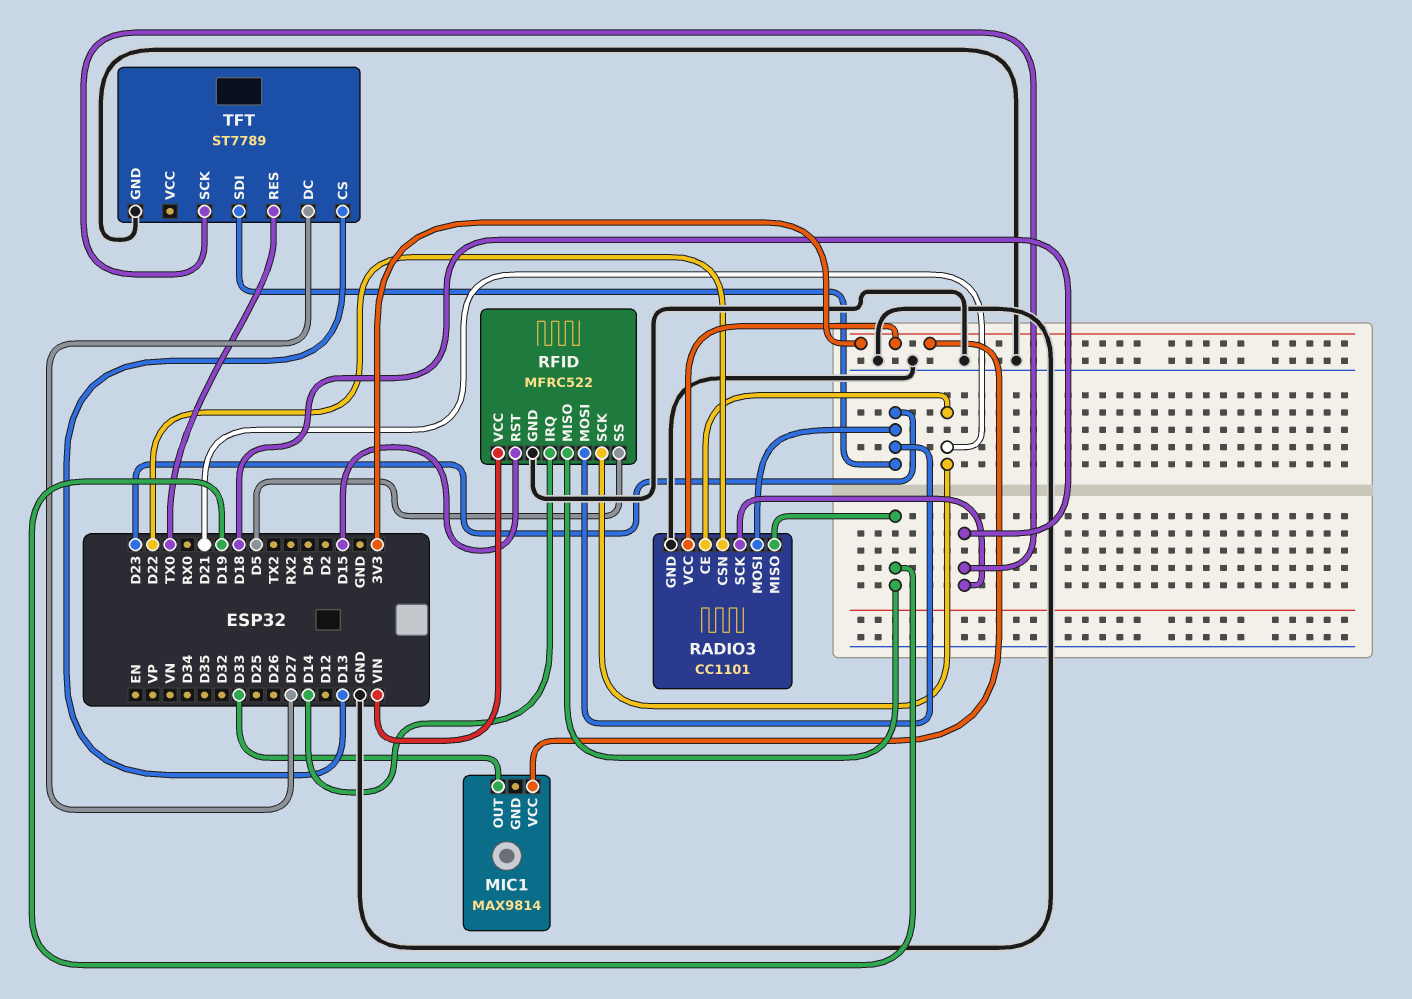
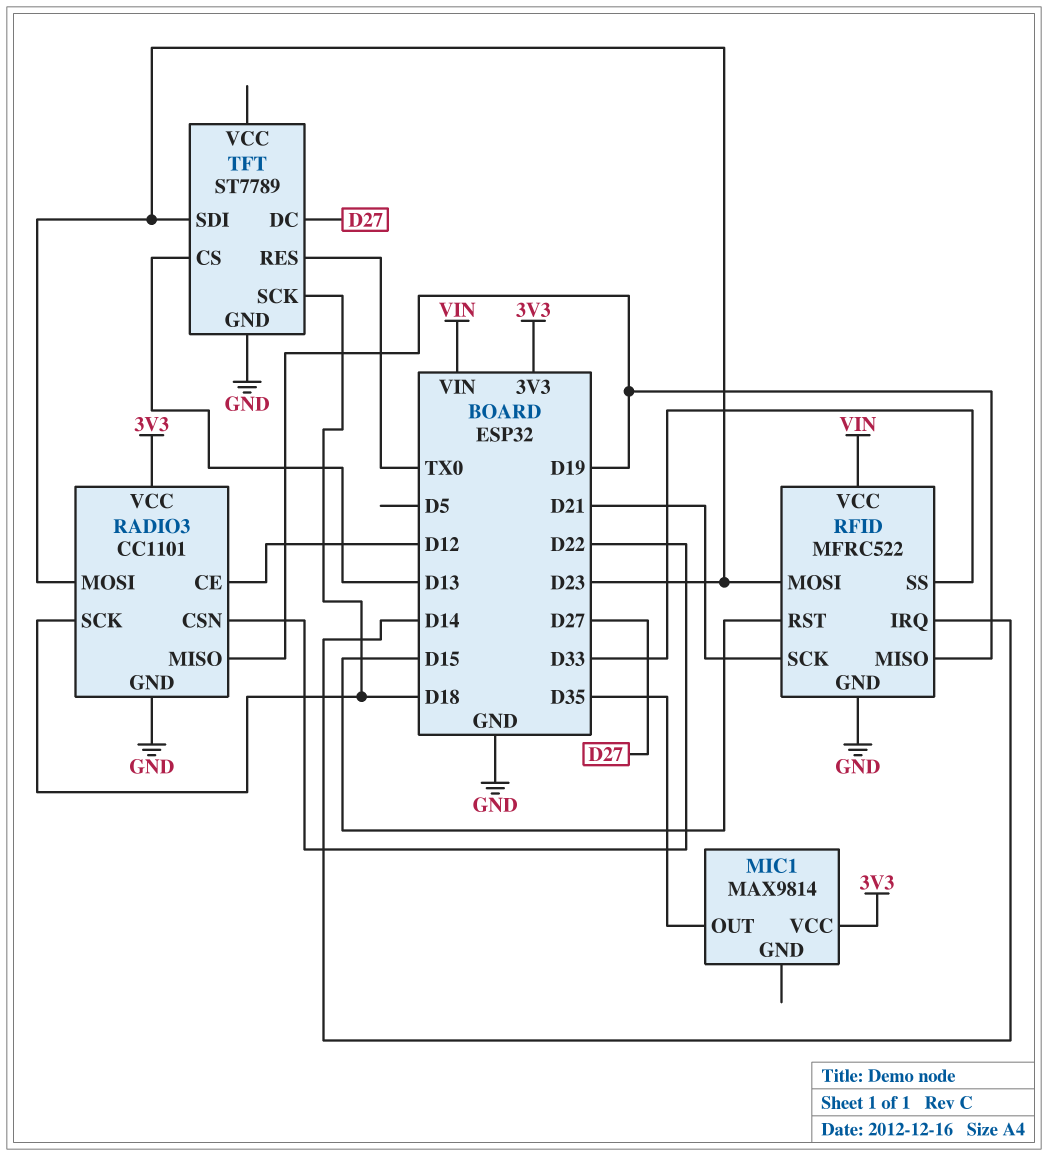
MIC1 pin OUT: D33 -> D35
RADIO3 pin CE: D21 -> D12
RFID pin SS: D5 -> D33

